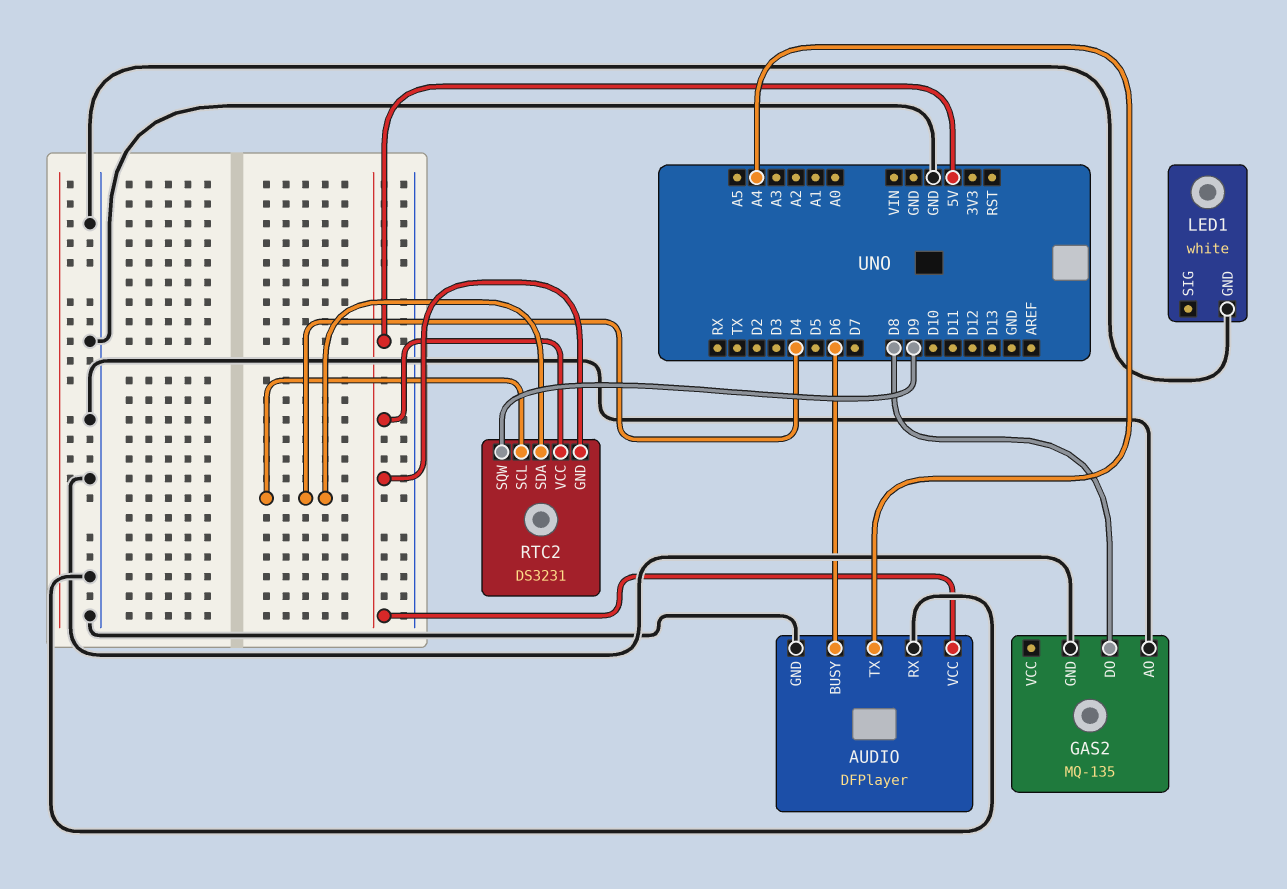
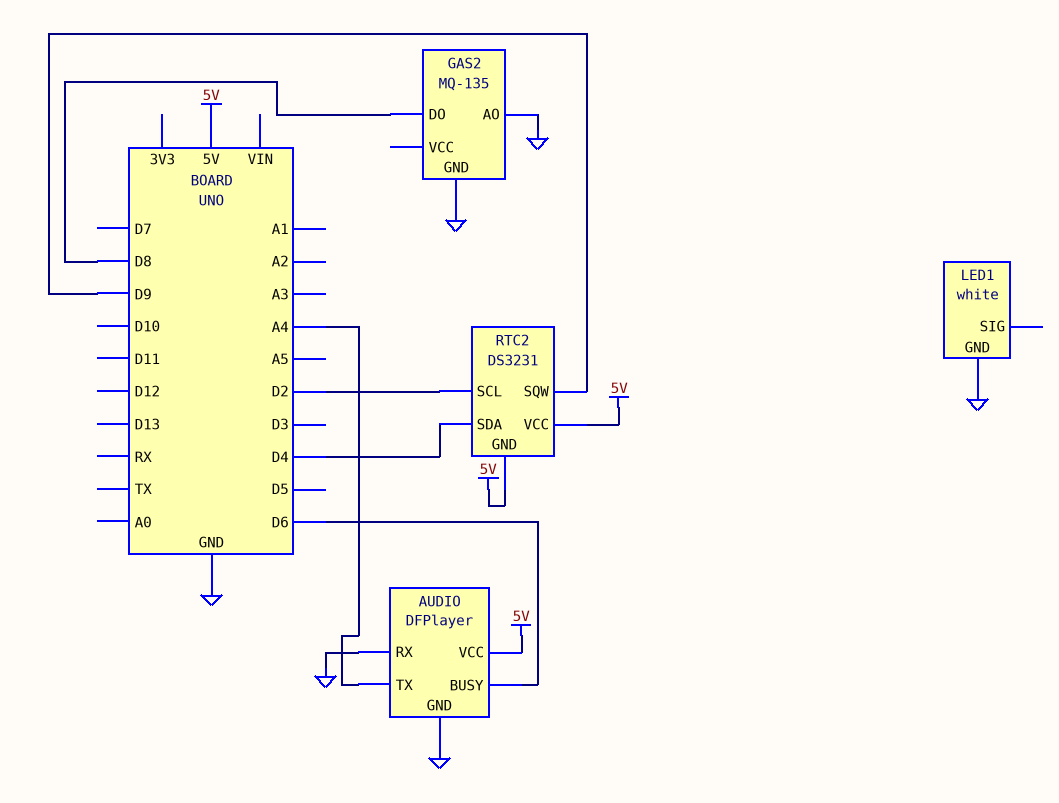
RTC2 pin SCL: D4 -> D2

